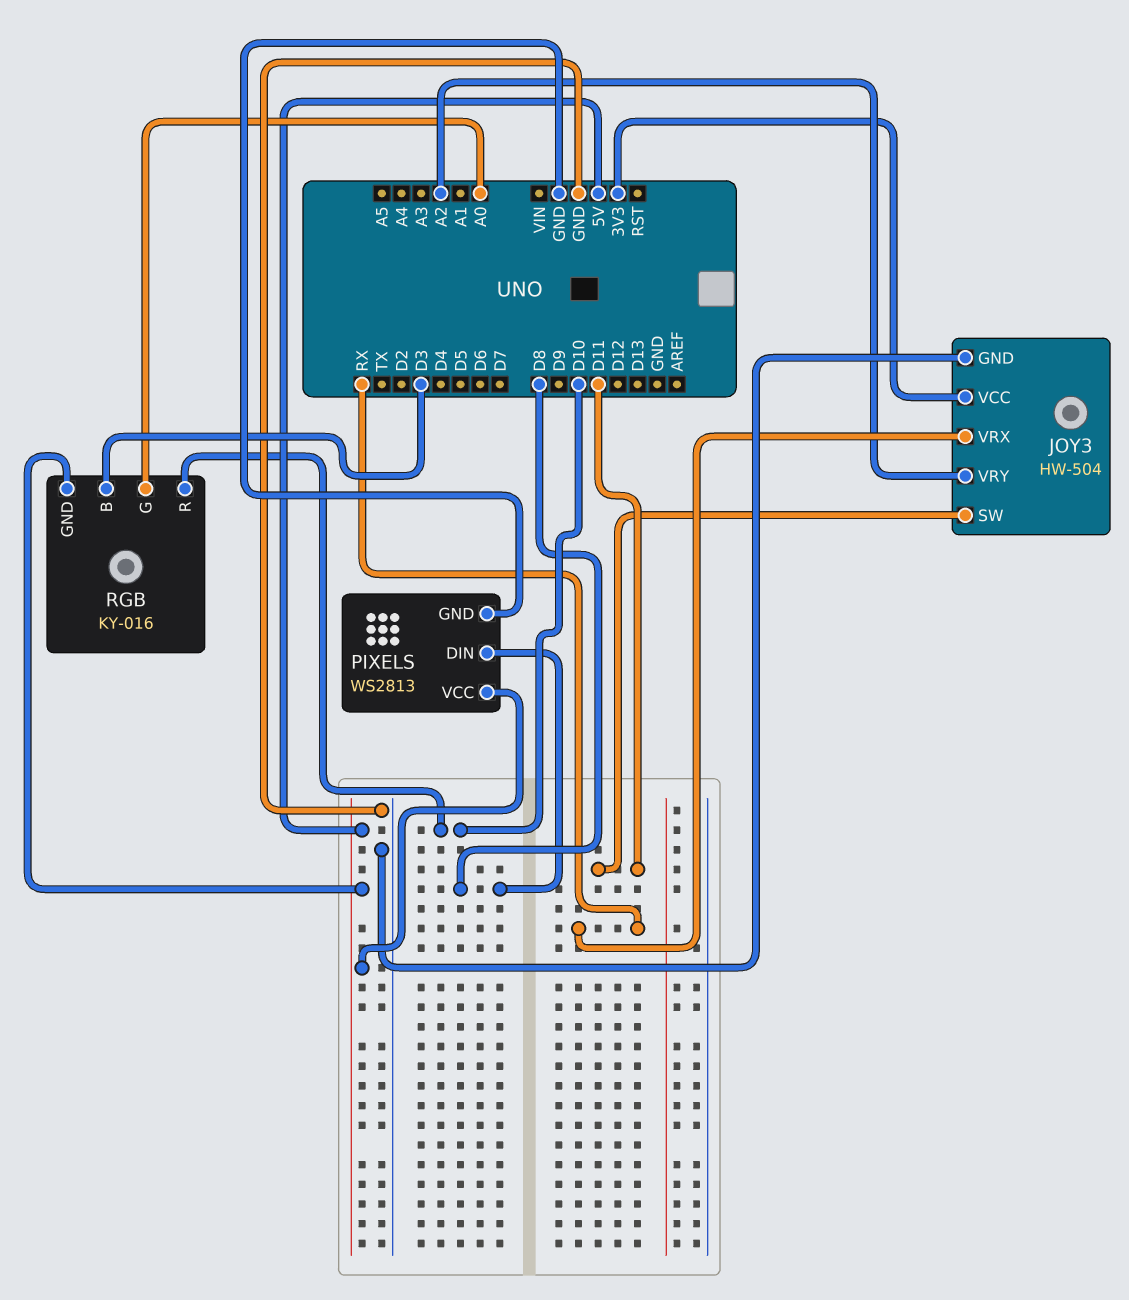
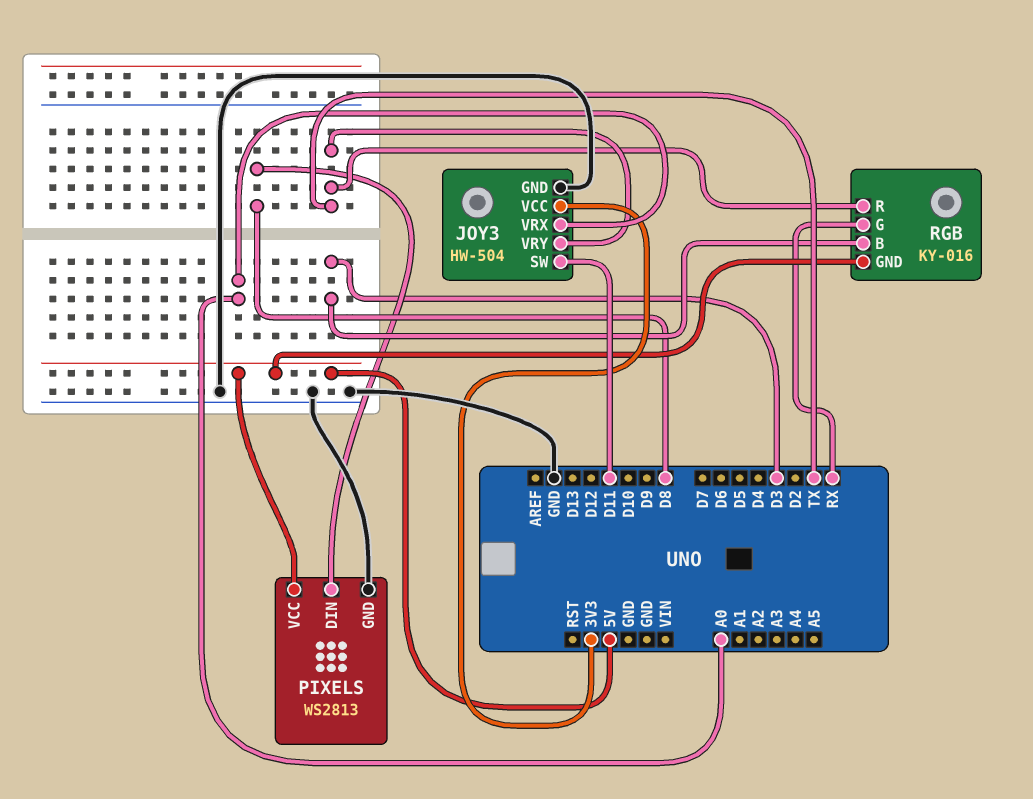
JOY3 pin VRX: RX -> A0
JOY3 pin VRY: A2 -> TX
RGB pin G: A0 -> RX
RGB pin R: D10 -> TX

